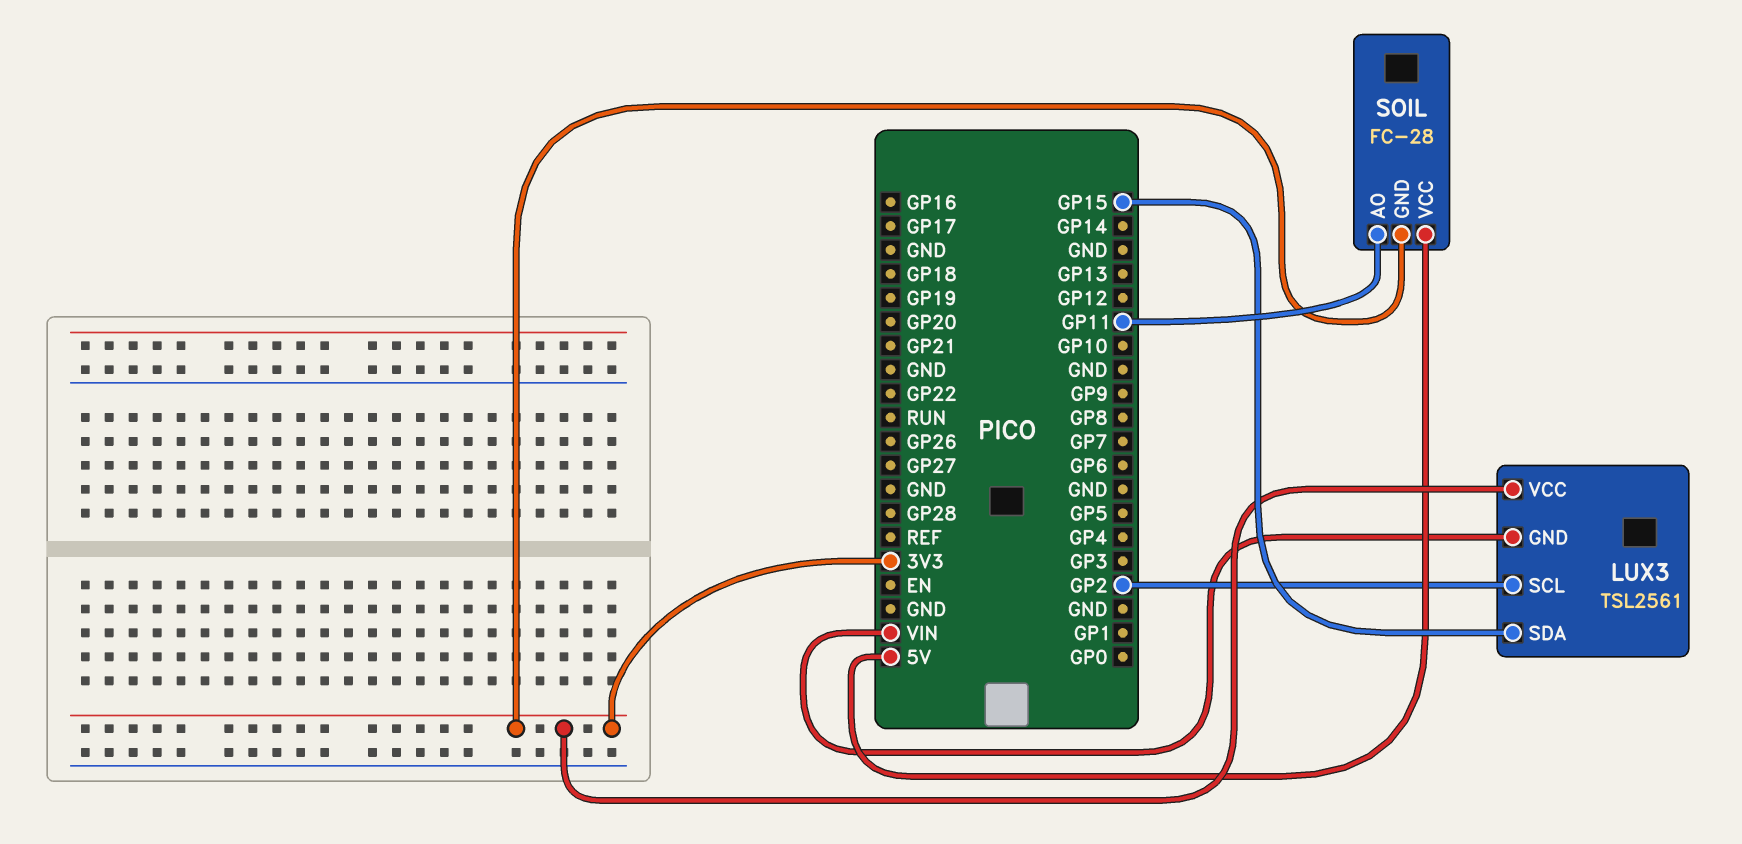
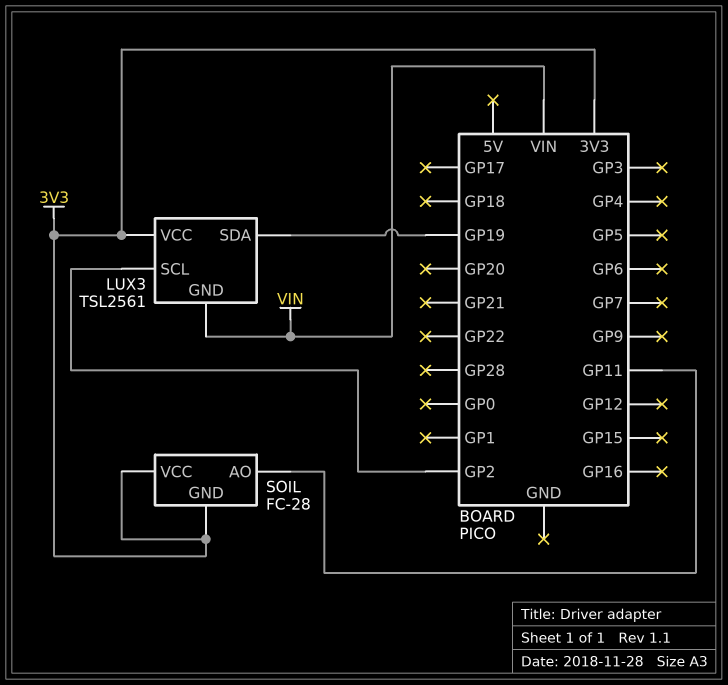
LUX3 pin SDA: GP15 -> GP19
SOIL pin VCC: 5V -> 3V3

